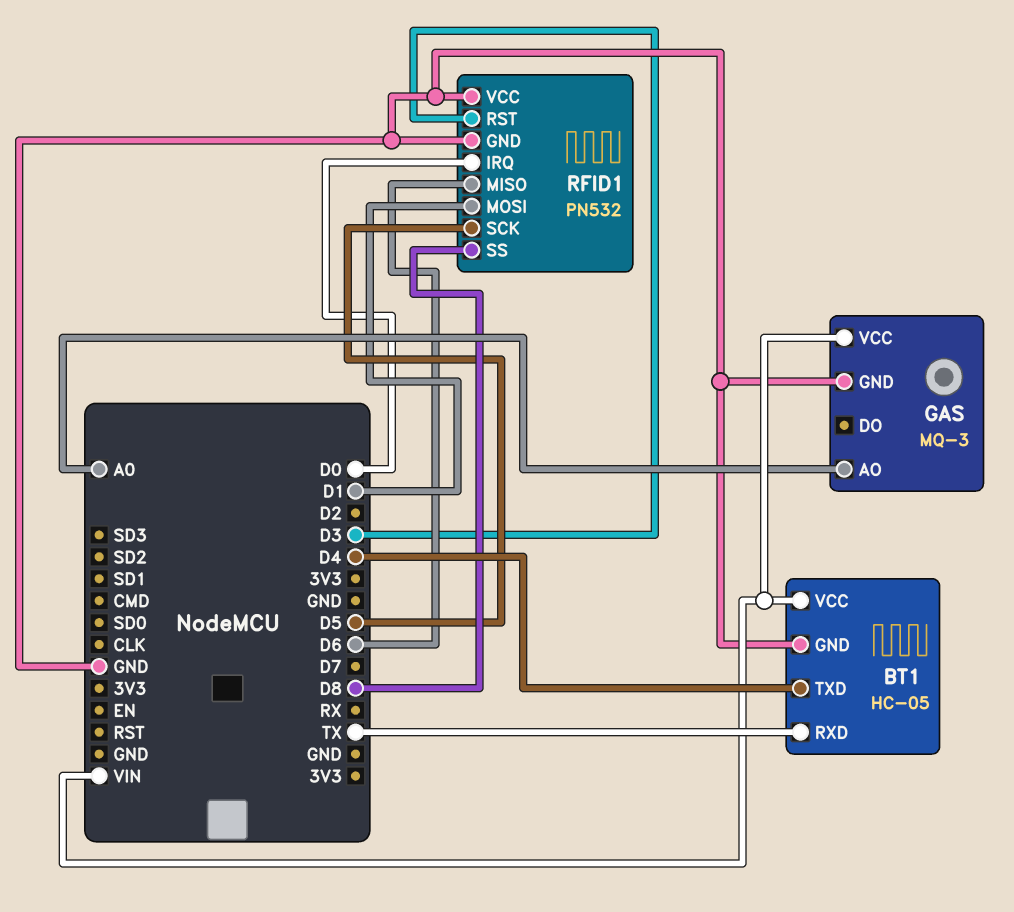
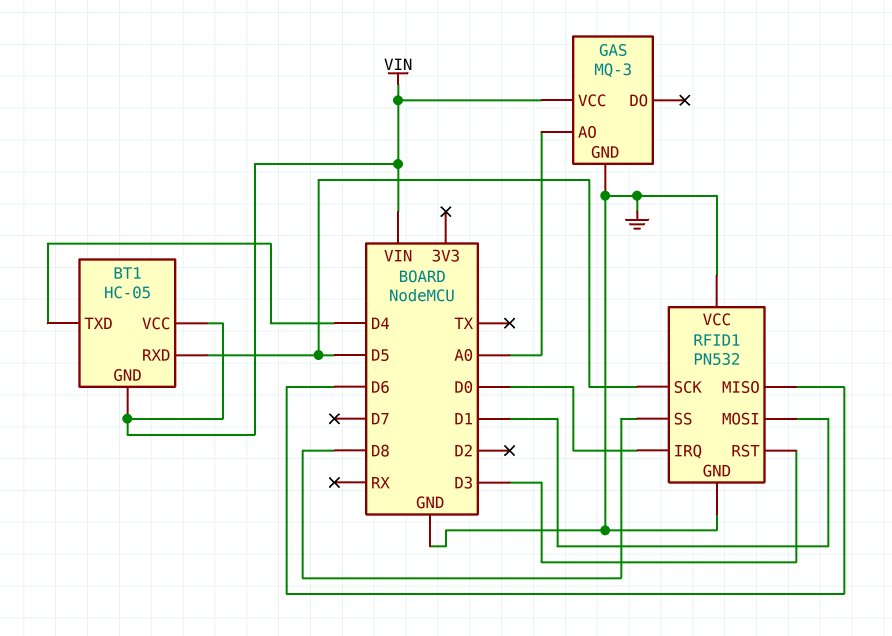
BT1 pin GND: GND -> VIN
BT1 pin RXD: TX -> D5

